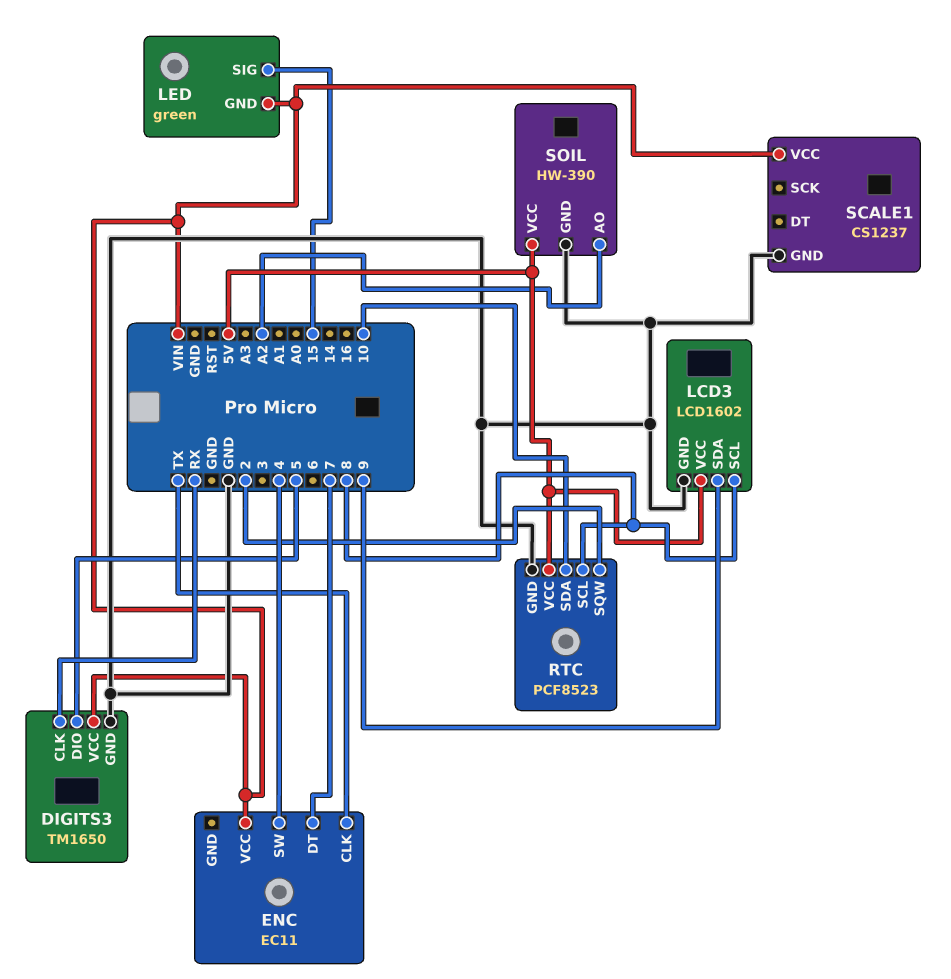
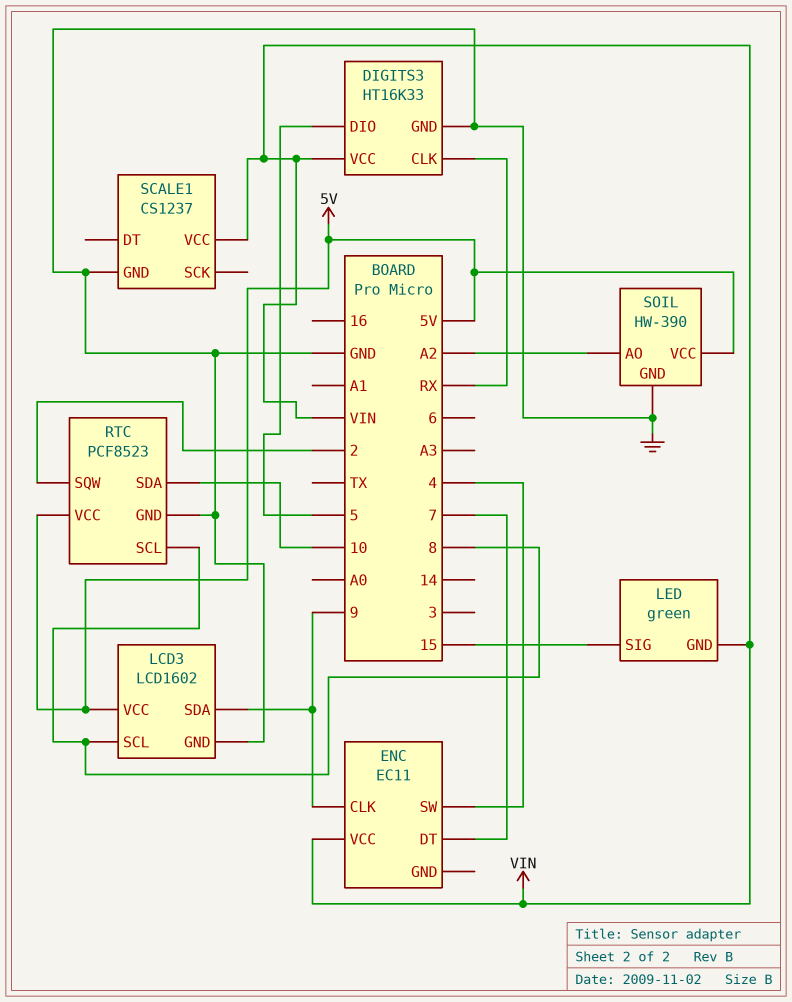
DIGITS3: TM1650 -> HT16K33
ENC pin CLK: TX -> 9

